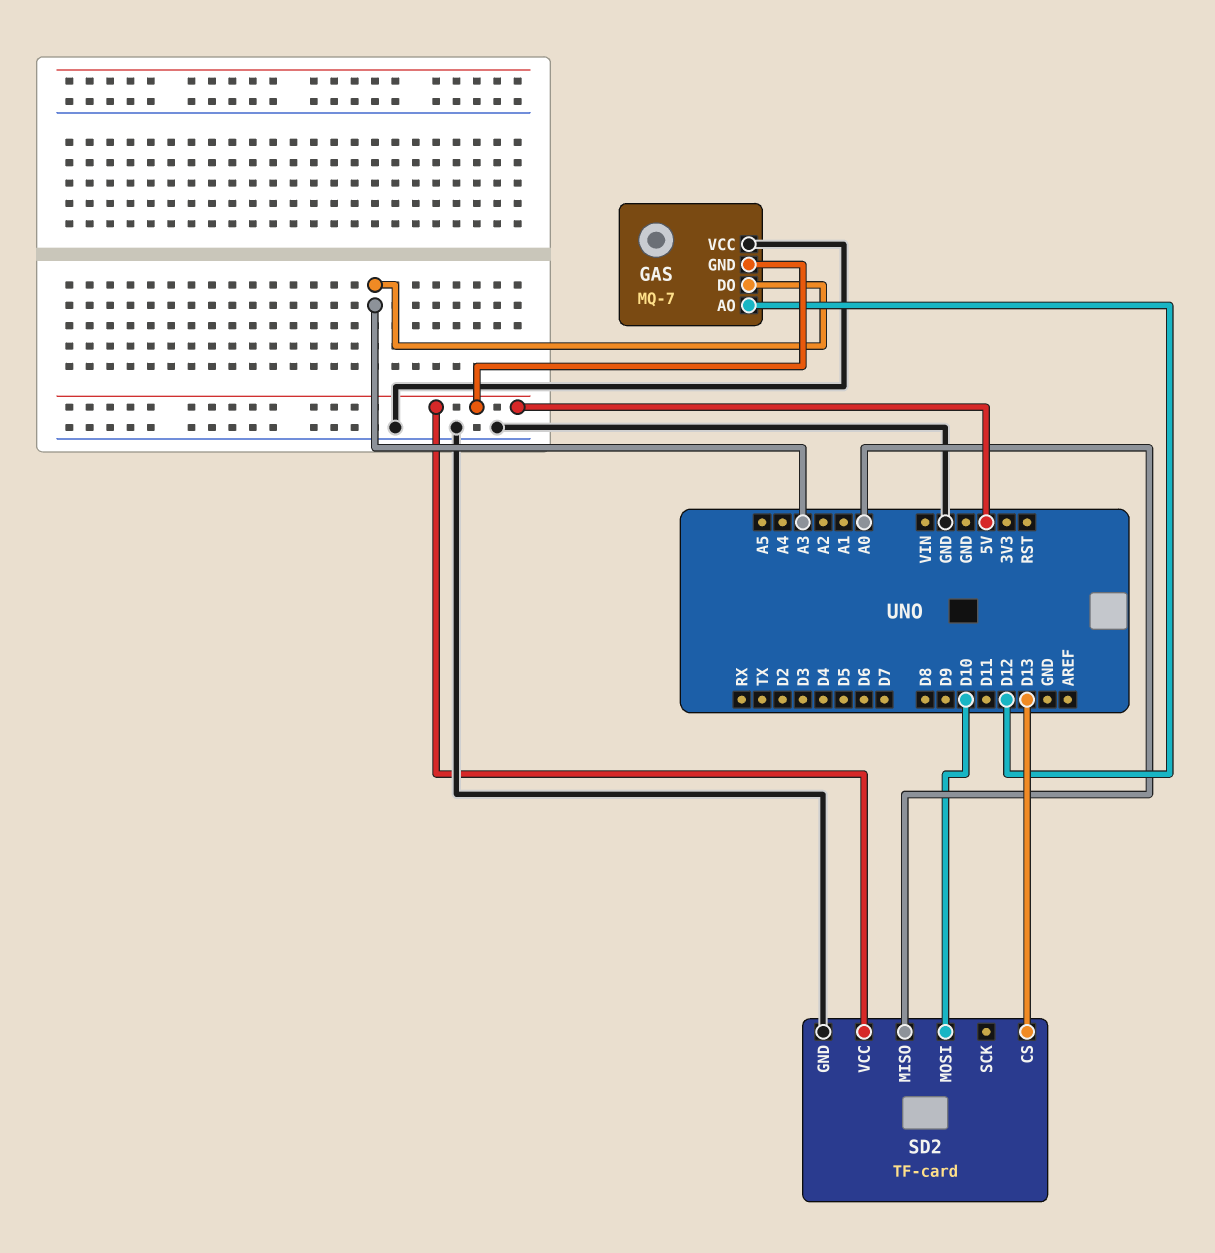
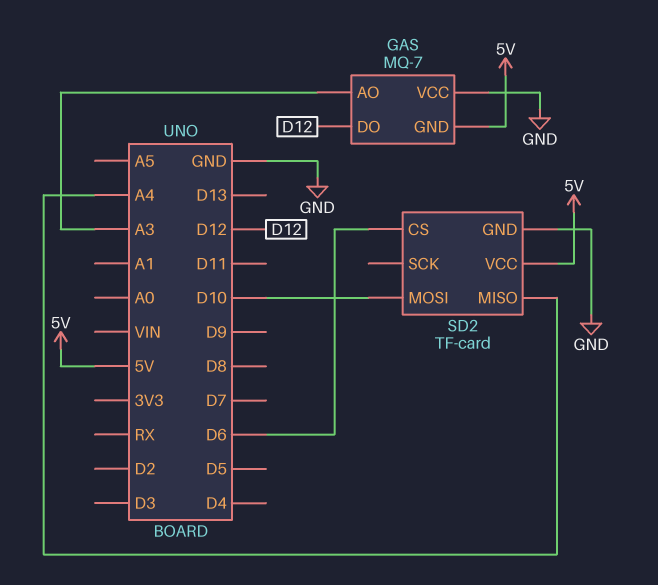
GAS pin AO: D12 -> A3
GAS pin DO: A3 -> D12
SD2 pin CS: D13 -> D6
SD2 pin MISO: A0 -> A4

